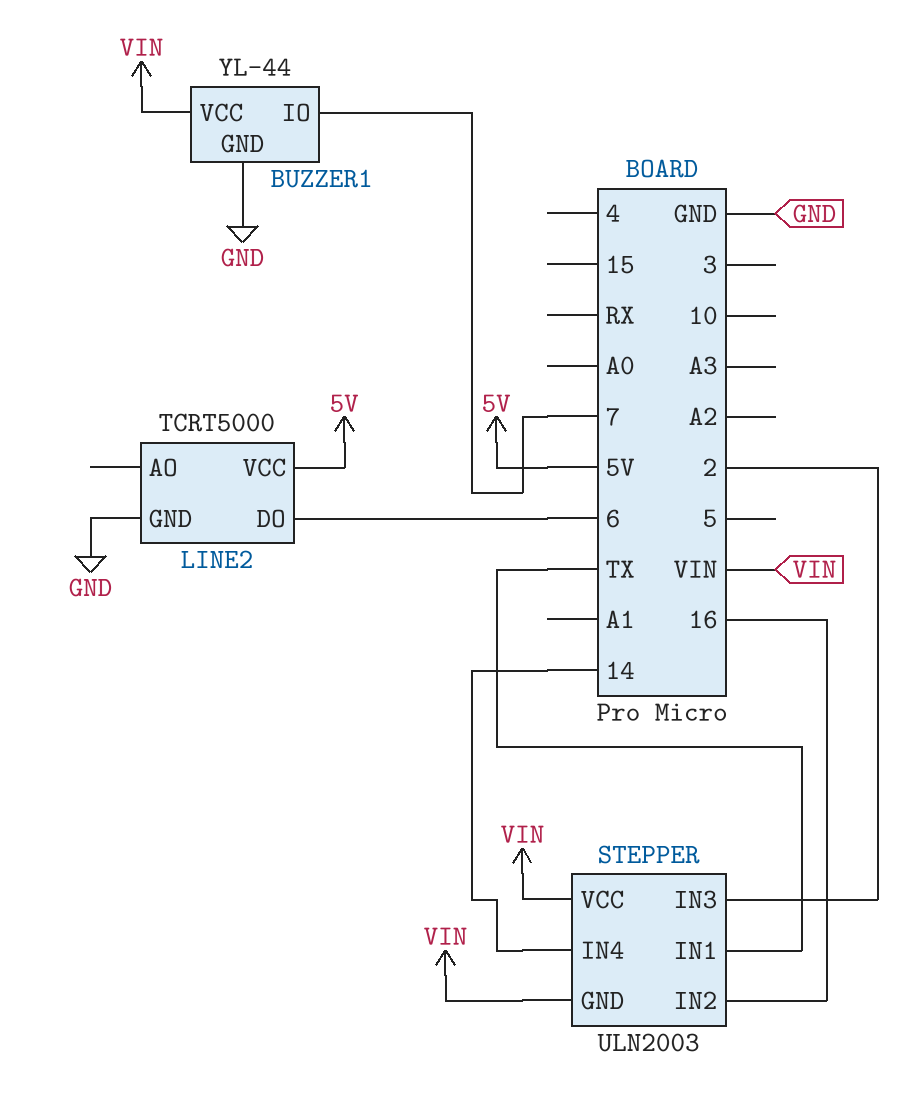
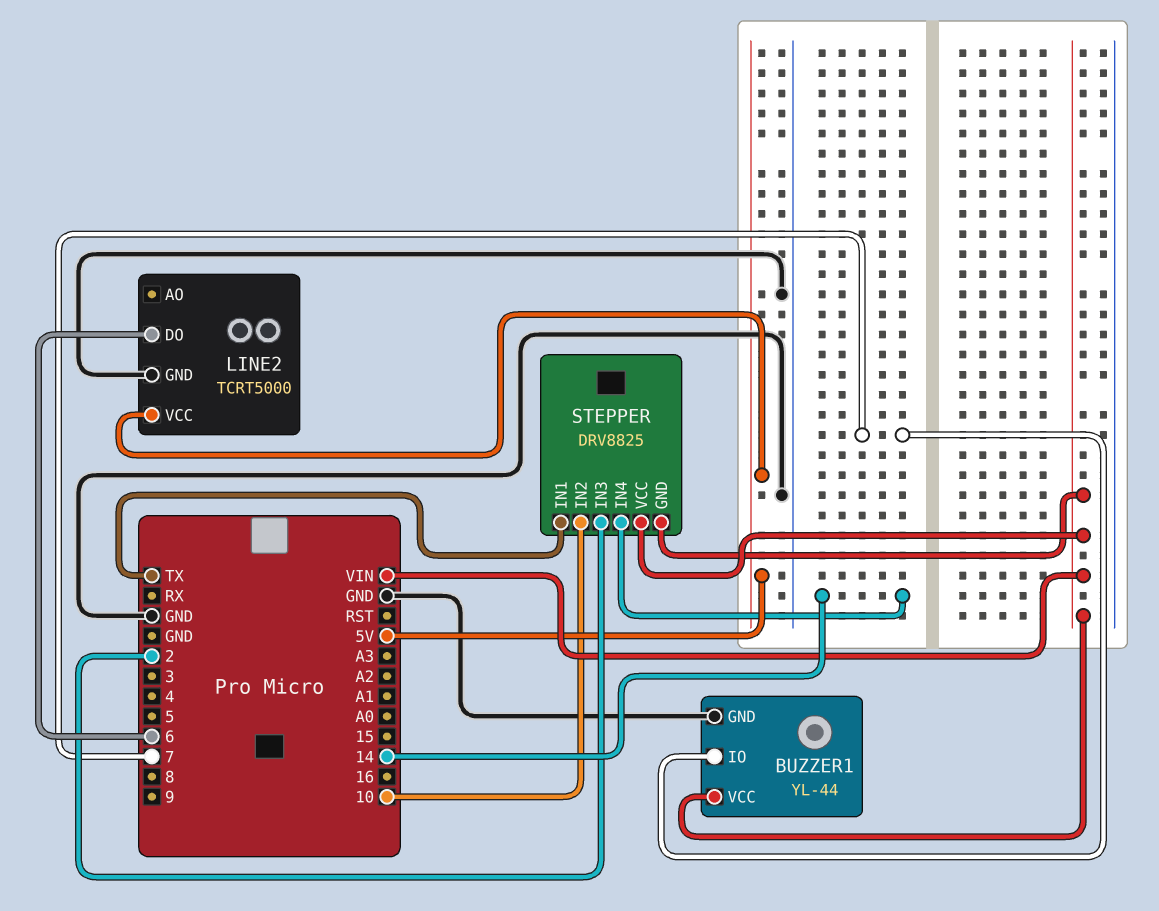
STEPPER: ULN2003 -> DRV8825
STEPPER pin IN2: 16 -> 10

